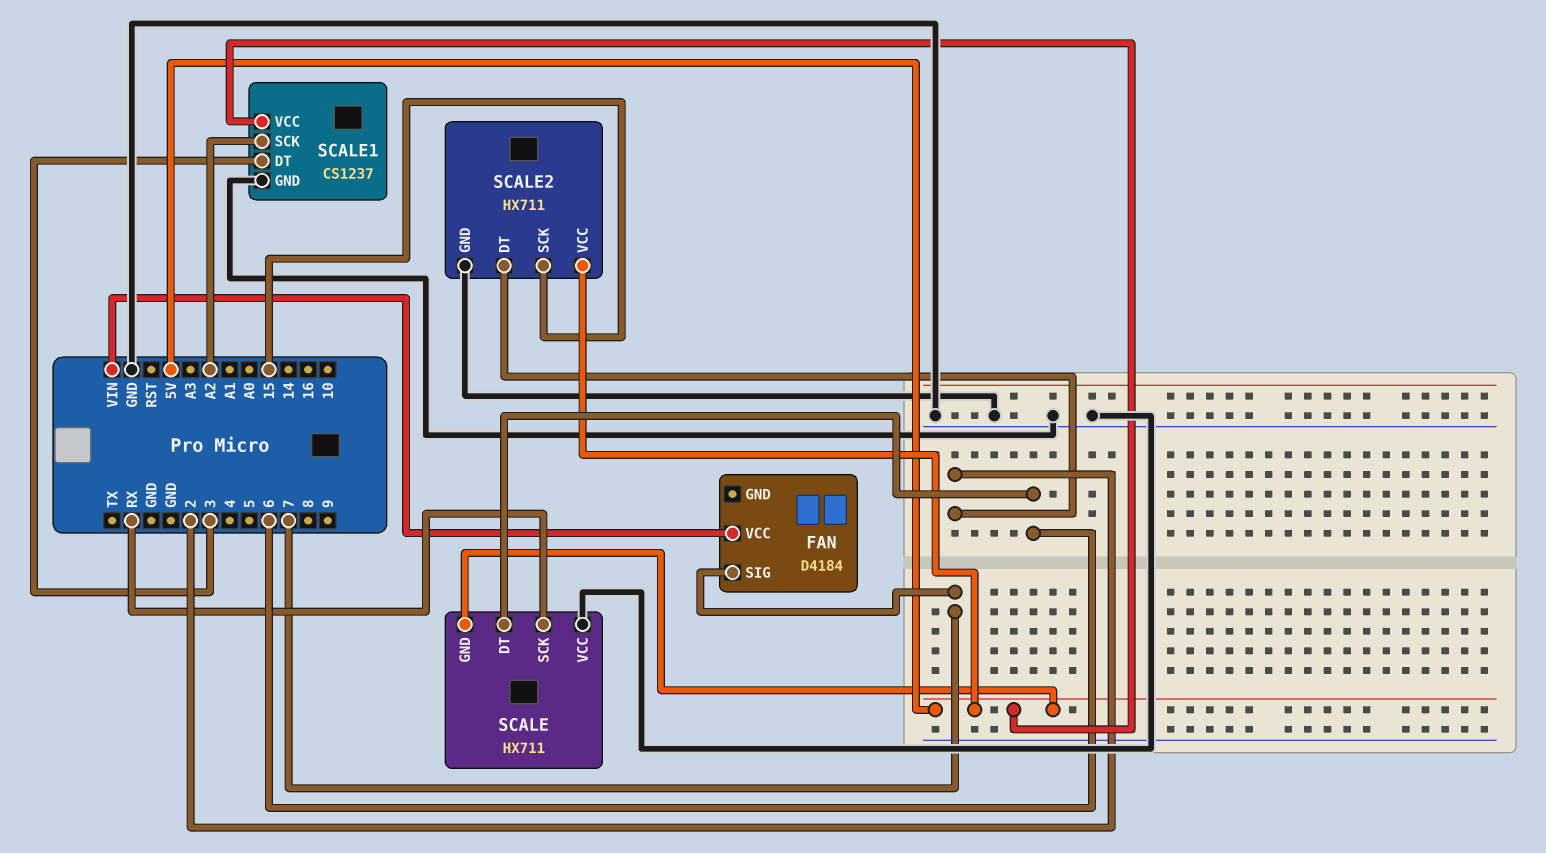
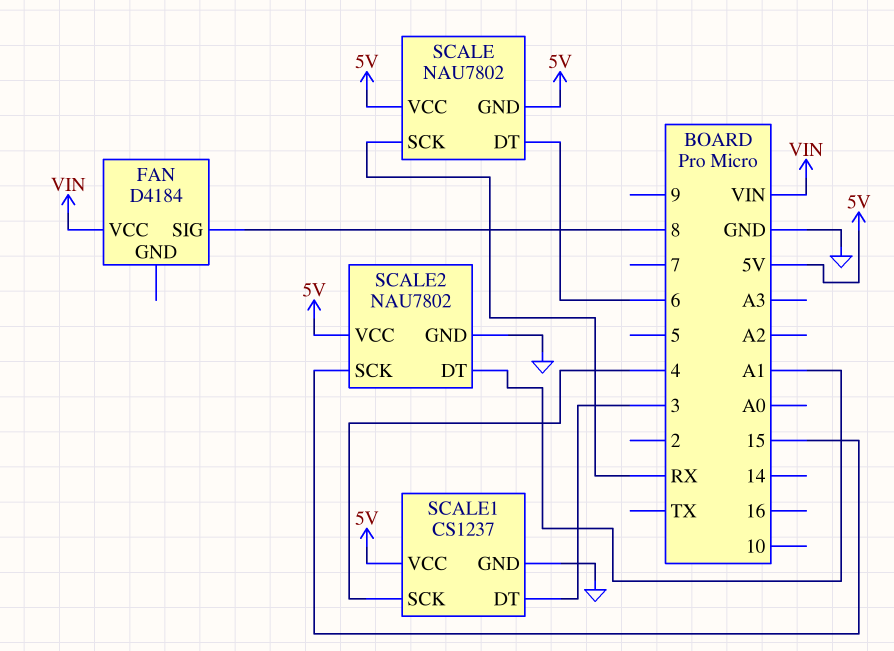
FAN pin SIG: 7 -> 8
SCALE: HX711 -> NAU7802
SCALE pin VCC: GND -> 5V
SCALE1 pin SCK: A2 -> 4
SCALE2: HX711 -> NAU7802
SCALE2 pin DT: 2 -> A1

